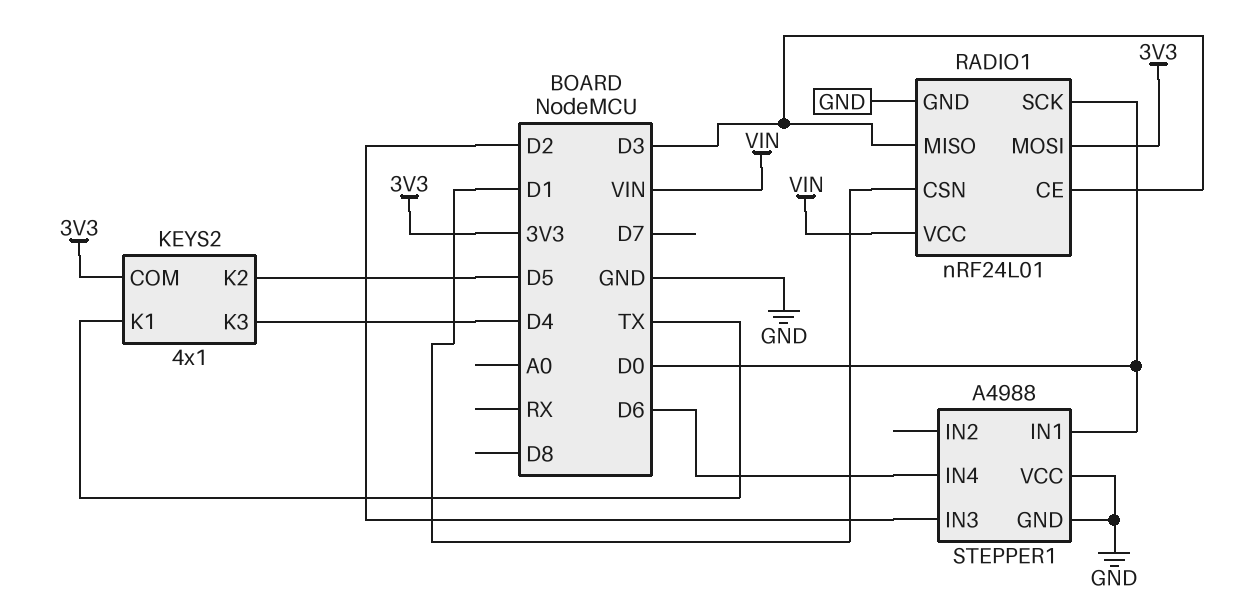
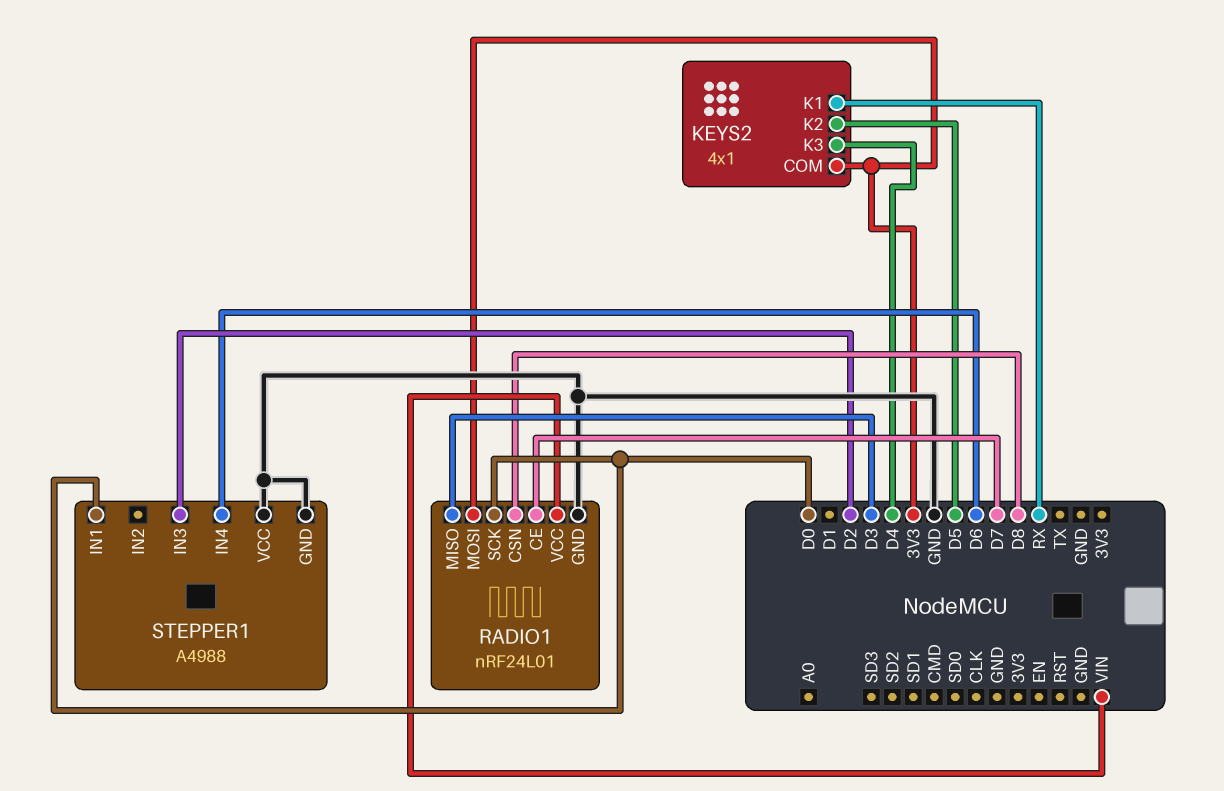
KEYS2 pin K1: TX -> RX
RADIO1 pin CE: D3 -> D7
RADIO1 pin CSN: D1 -> D8

